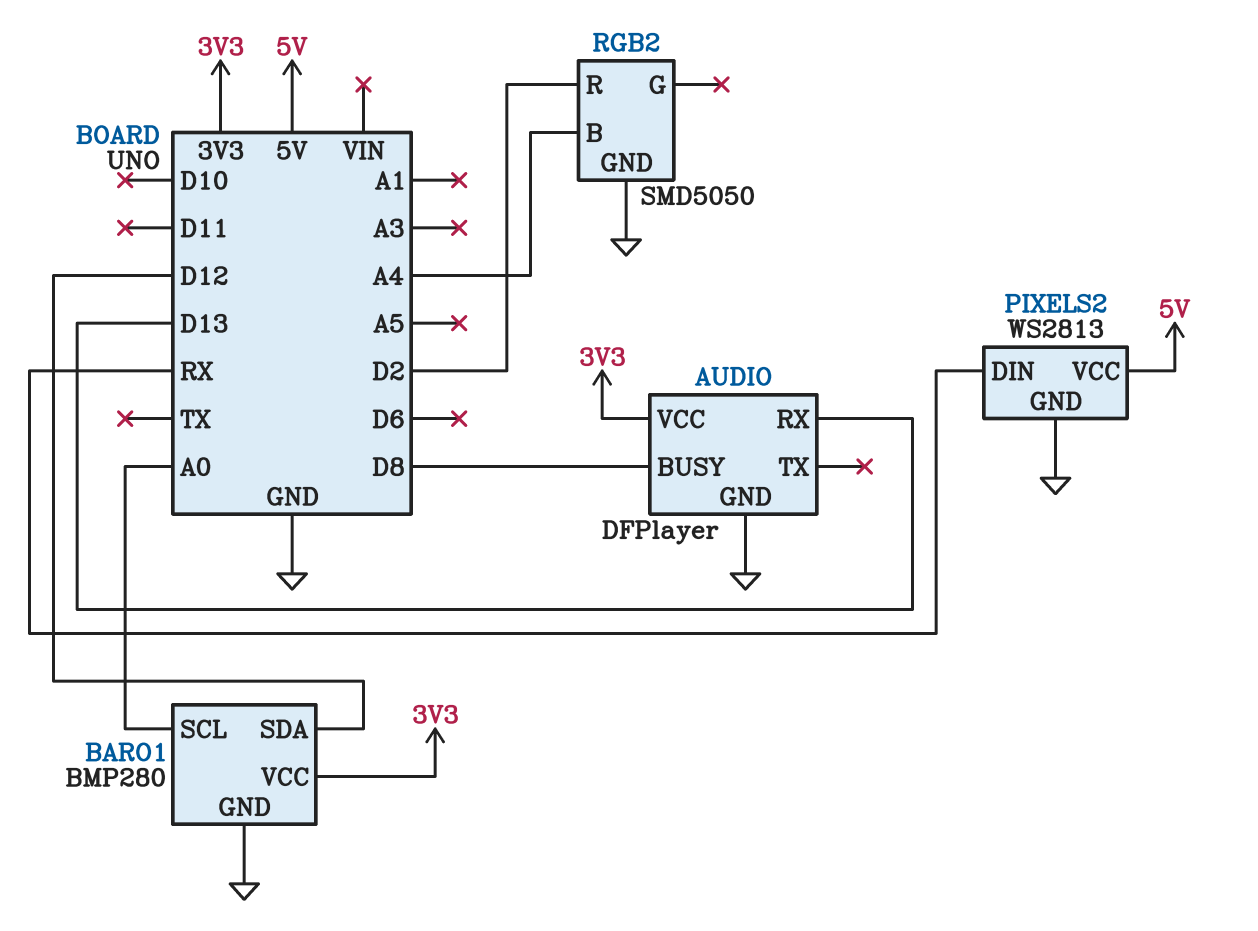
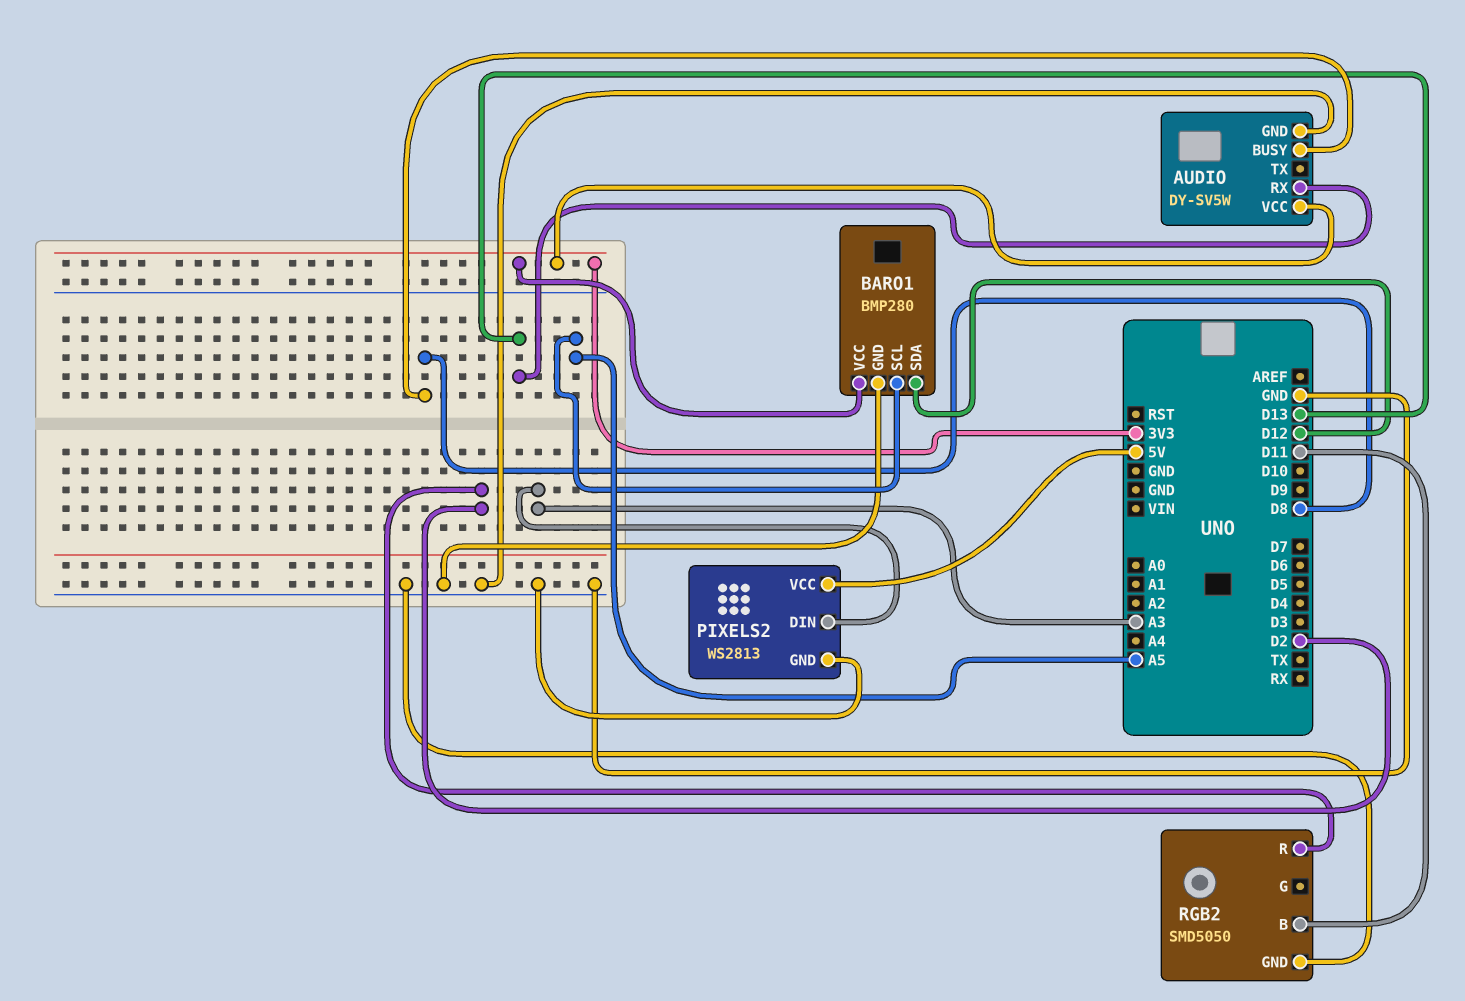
AUDIO: DFPlayer -> DY-SV5W
BARO1 pin SCL: A0 -> A5
PIXELS2 pin DIN: RX -> A3
RGB2 pin B: A4 -> D11

